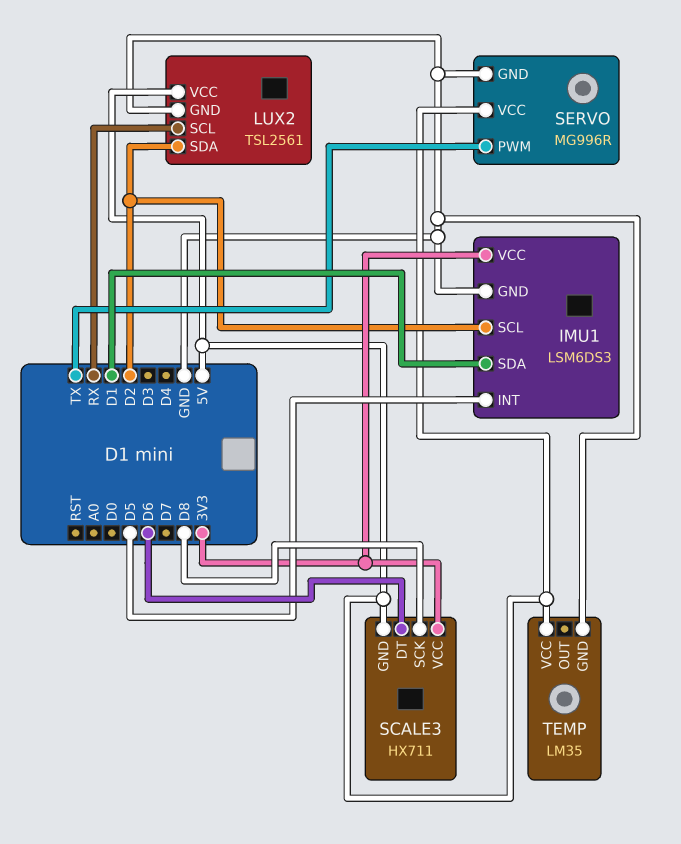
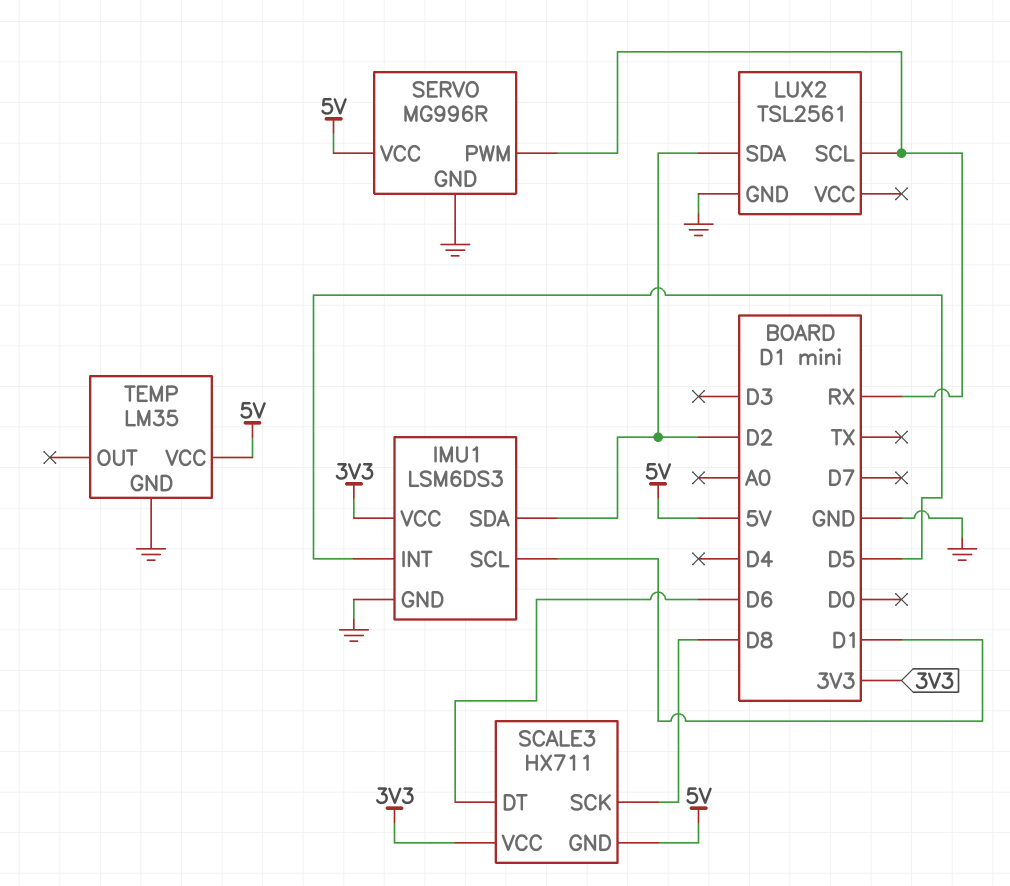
IMU1 pin SCL: D2 -> D1
IMU1 pin SDA: D1 -> D2
LUX2 pin VCC: 5V -> none
SERVO pin PWM: TX -> RX

